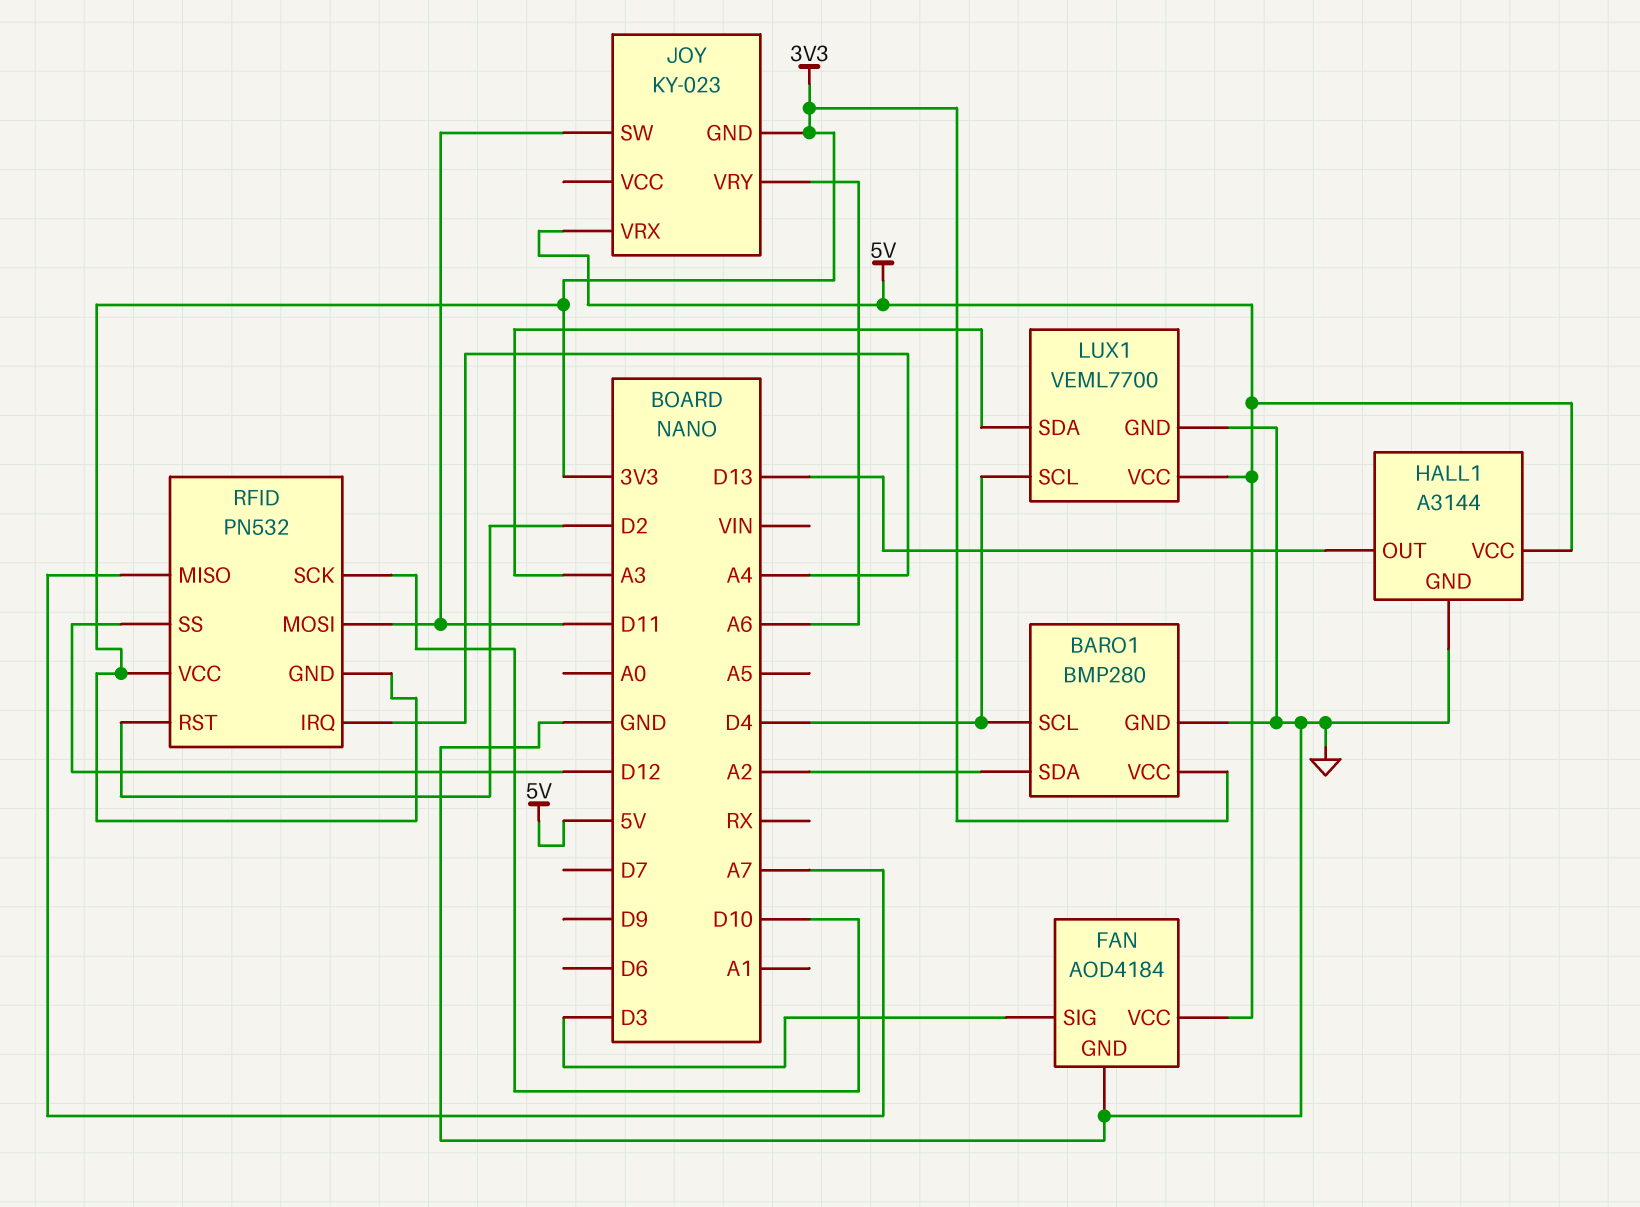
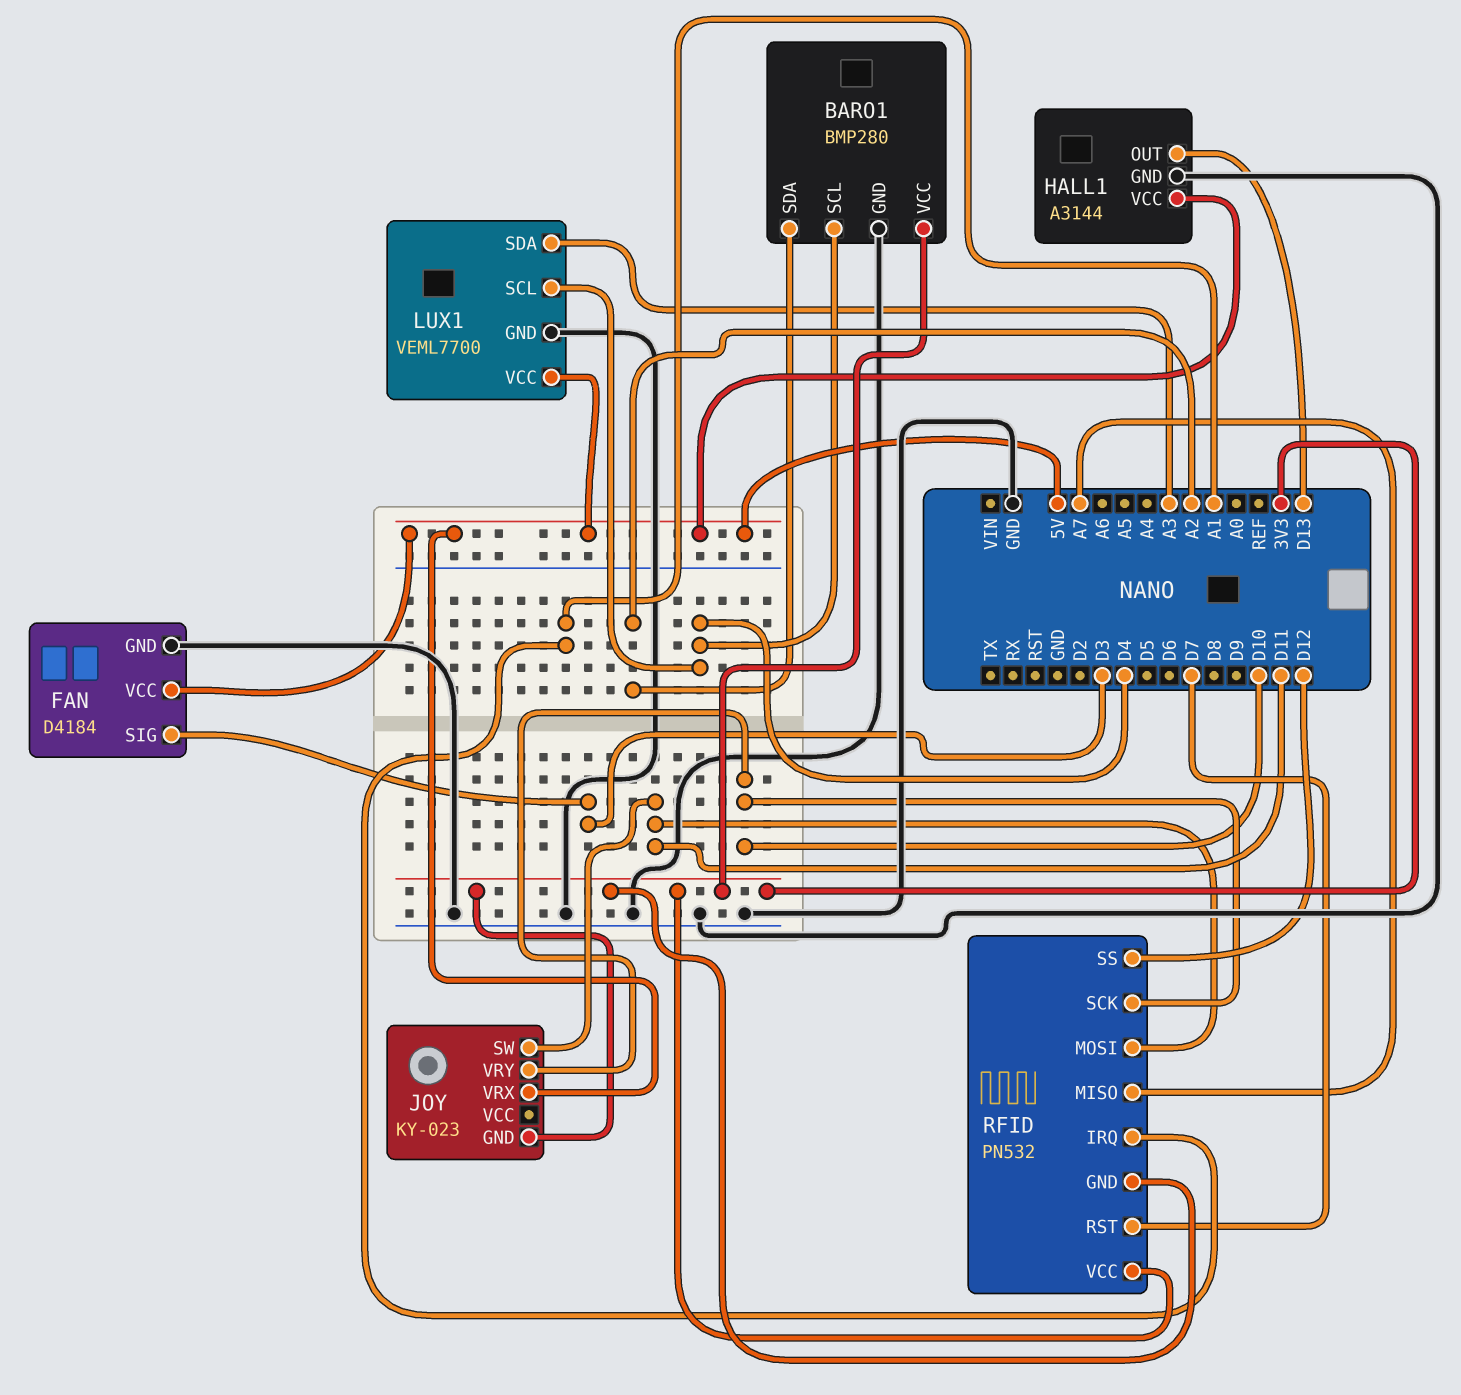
FAN: AOD4184 -> D4184
JOY pin VRY: A6 -> D10
RFID pin IRQ: A4 -> A1
RFID pin RST: D2 -> D7

